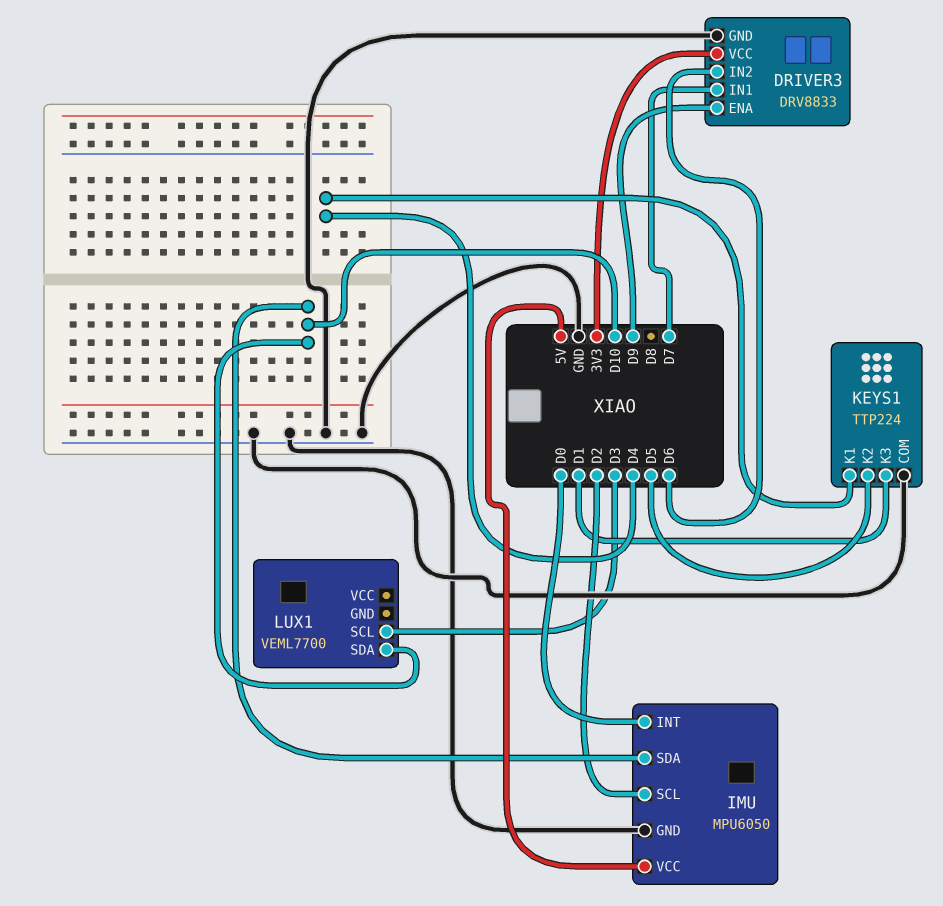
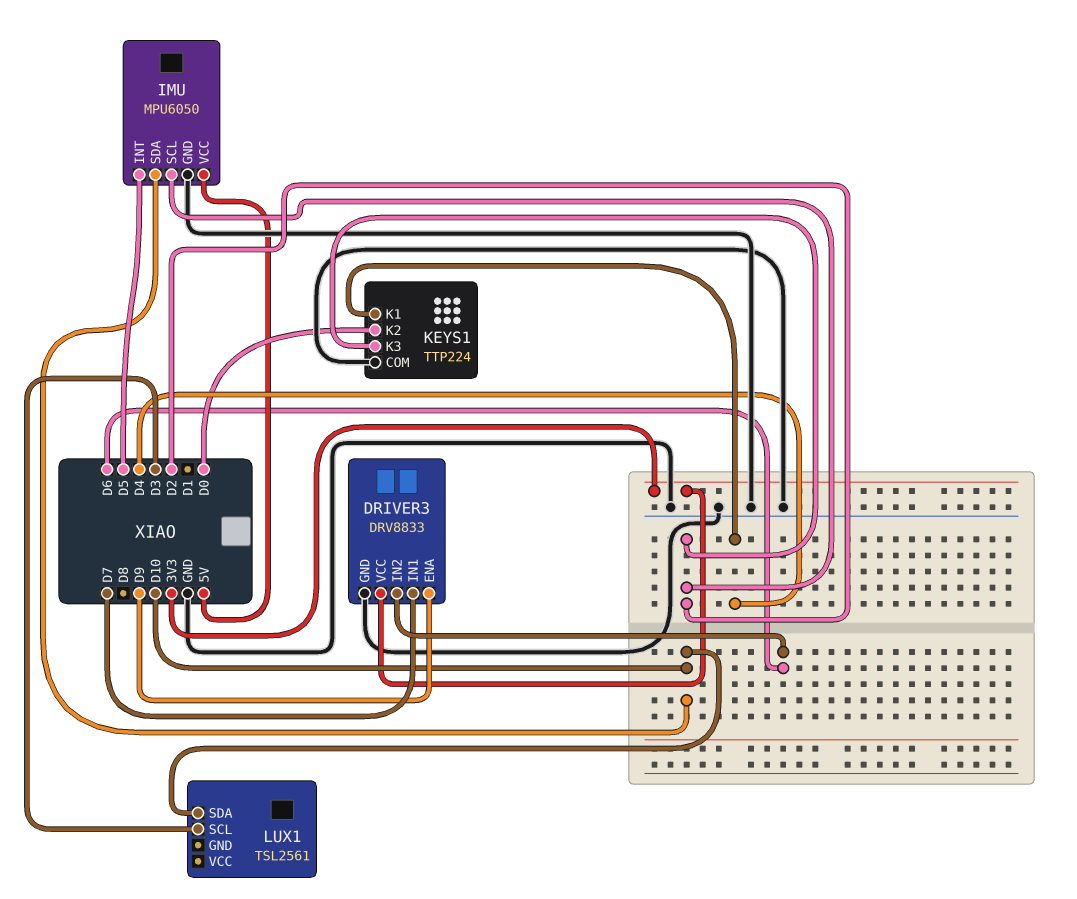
IMU pin INT: D0 -> D5
KEYS1 pin K2: D5 -> D0
KEYS1 pin K3: D1 -> D2
LUX1: VEML7700 -> TSL2561

